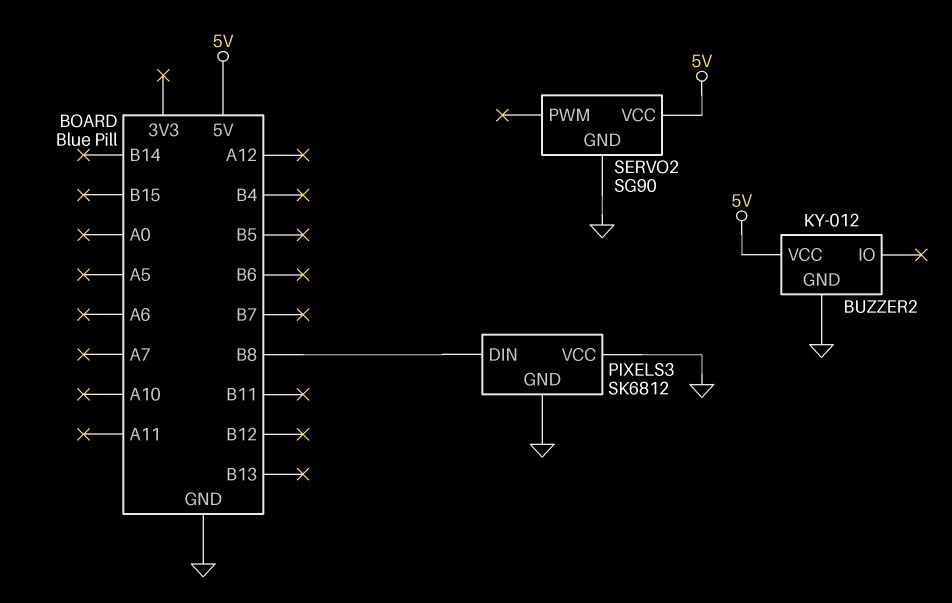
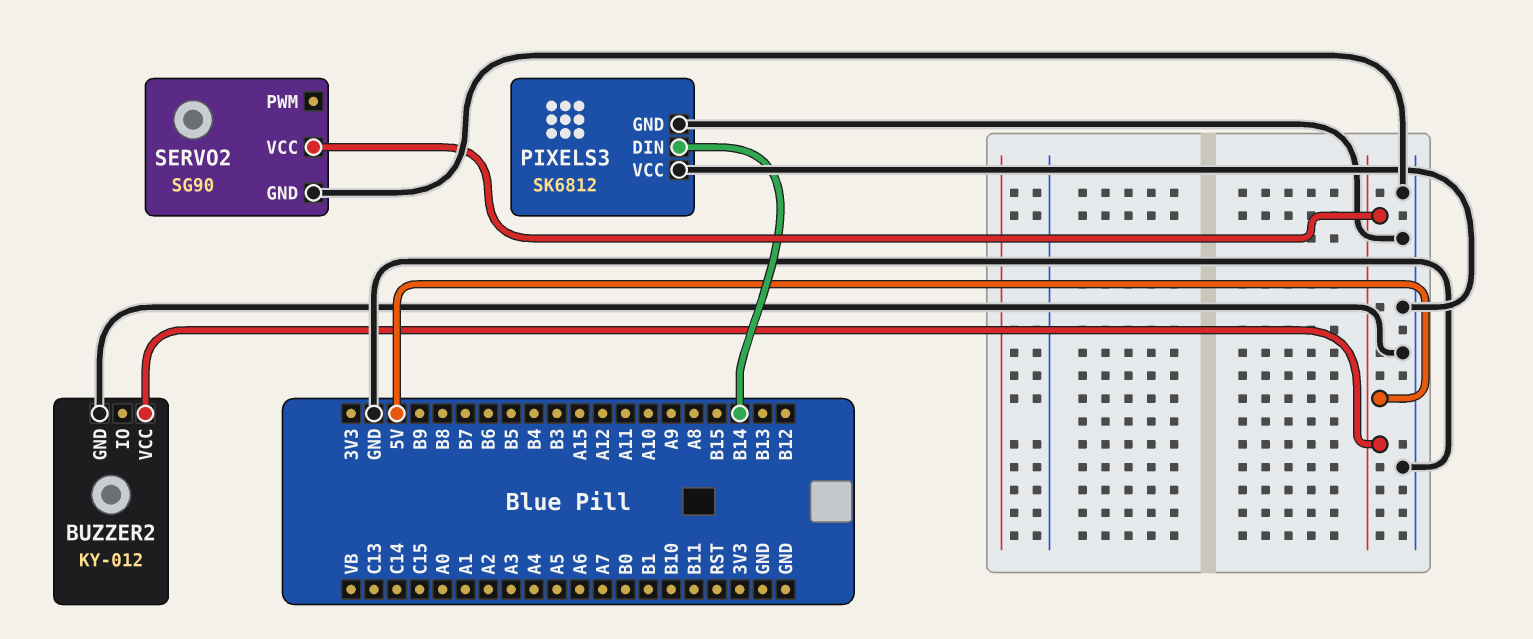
PIXELS3 pin DIN: B8 -> B14

